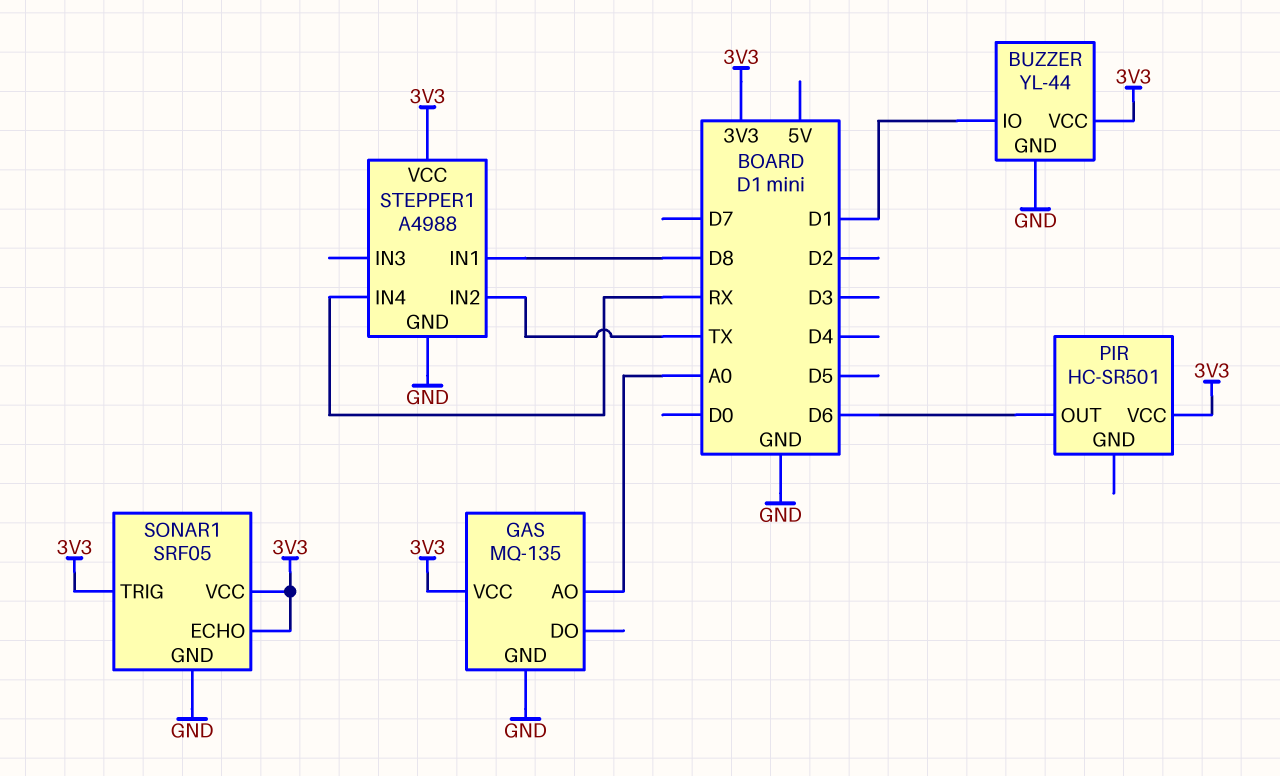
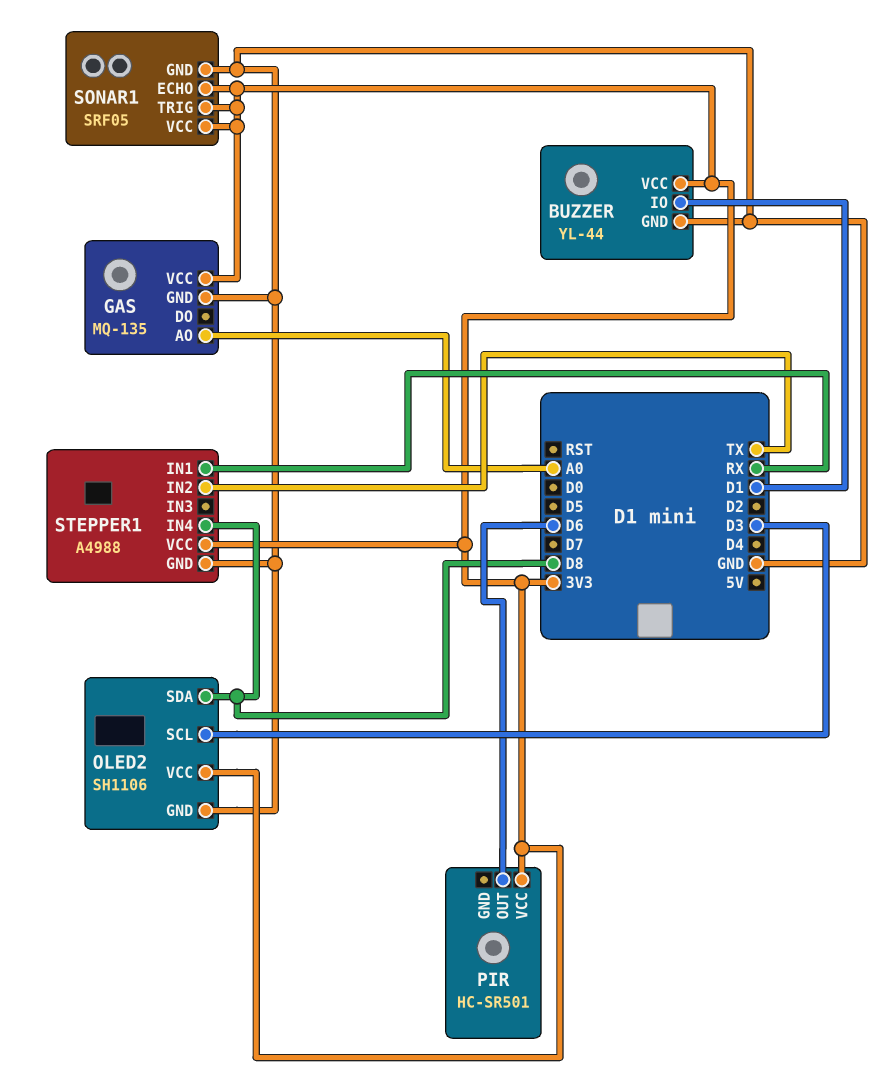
OLED2: none -> SH1106
OLED2 pin GND: none -> GND
OLED2 pin SCL: none -> D3
OLED2 pin SDA: none -> D8
OLED2 pin VCC: none -> 3V3
STEPPER1 pin IN1: D8 -> RX
STEPPER1 pin IN4: RX -> D8

